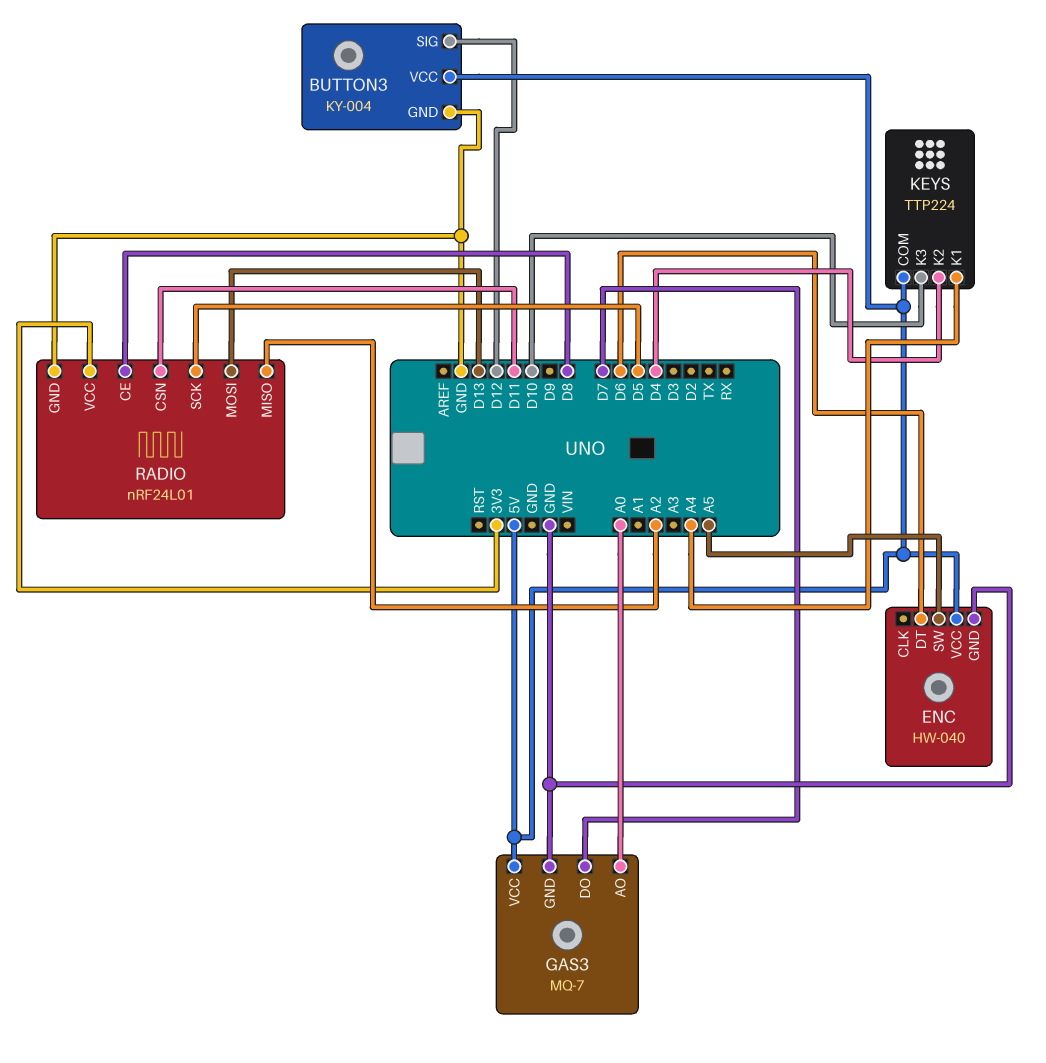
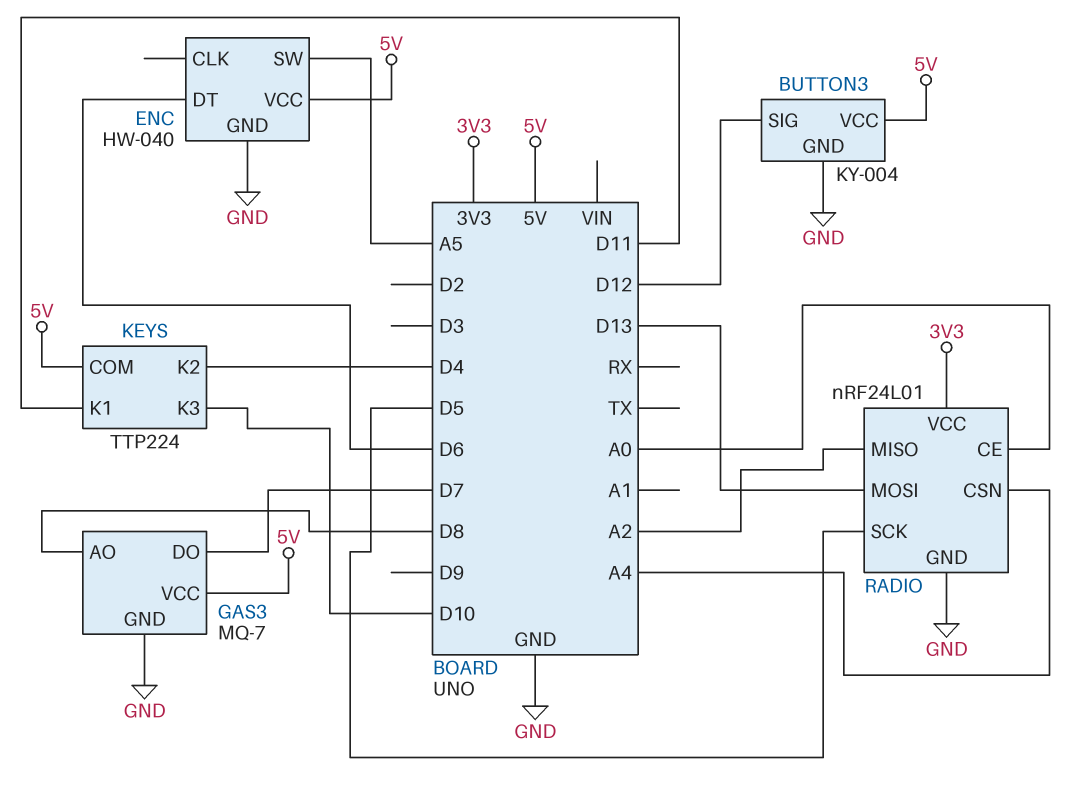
GAS3 pin AO: A0 -> D8
KEYS pin K1: A4 -> D11
RADIO pin CE: D8 -> A0
RADIO pin CSN: D11 -> A4

